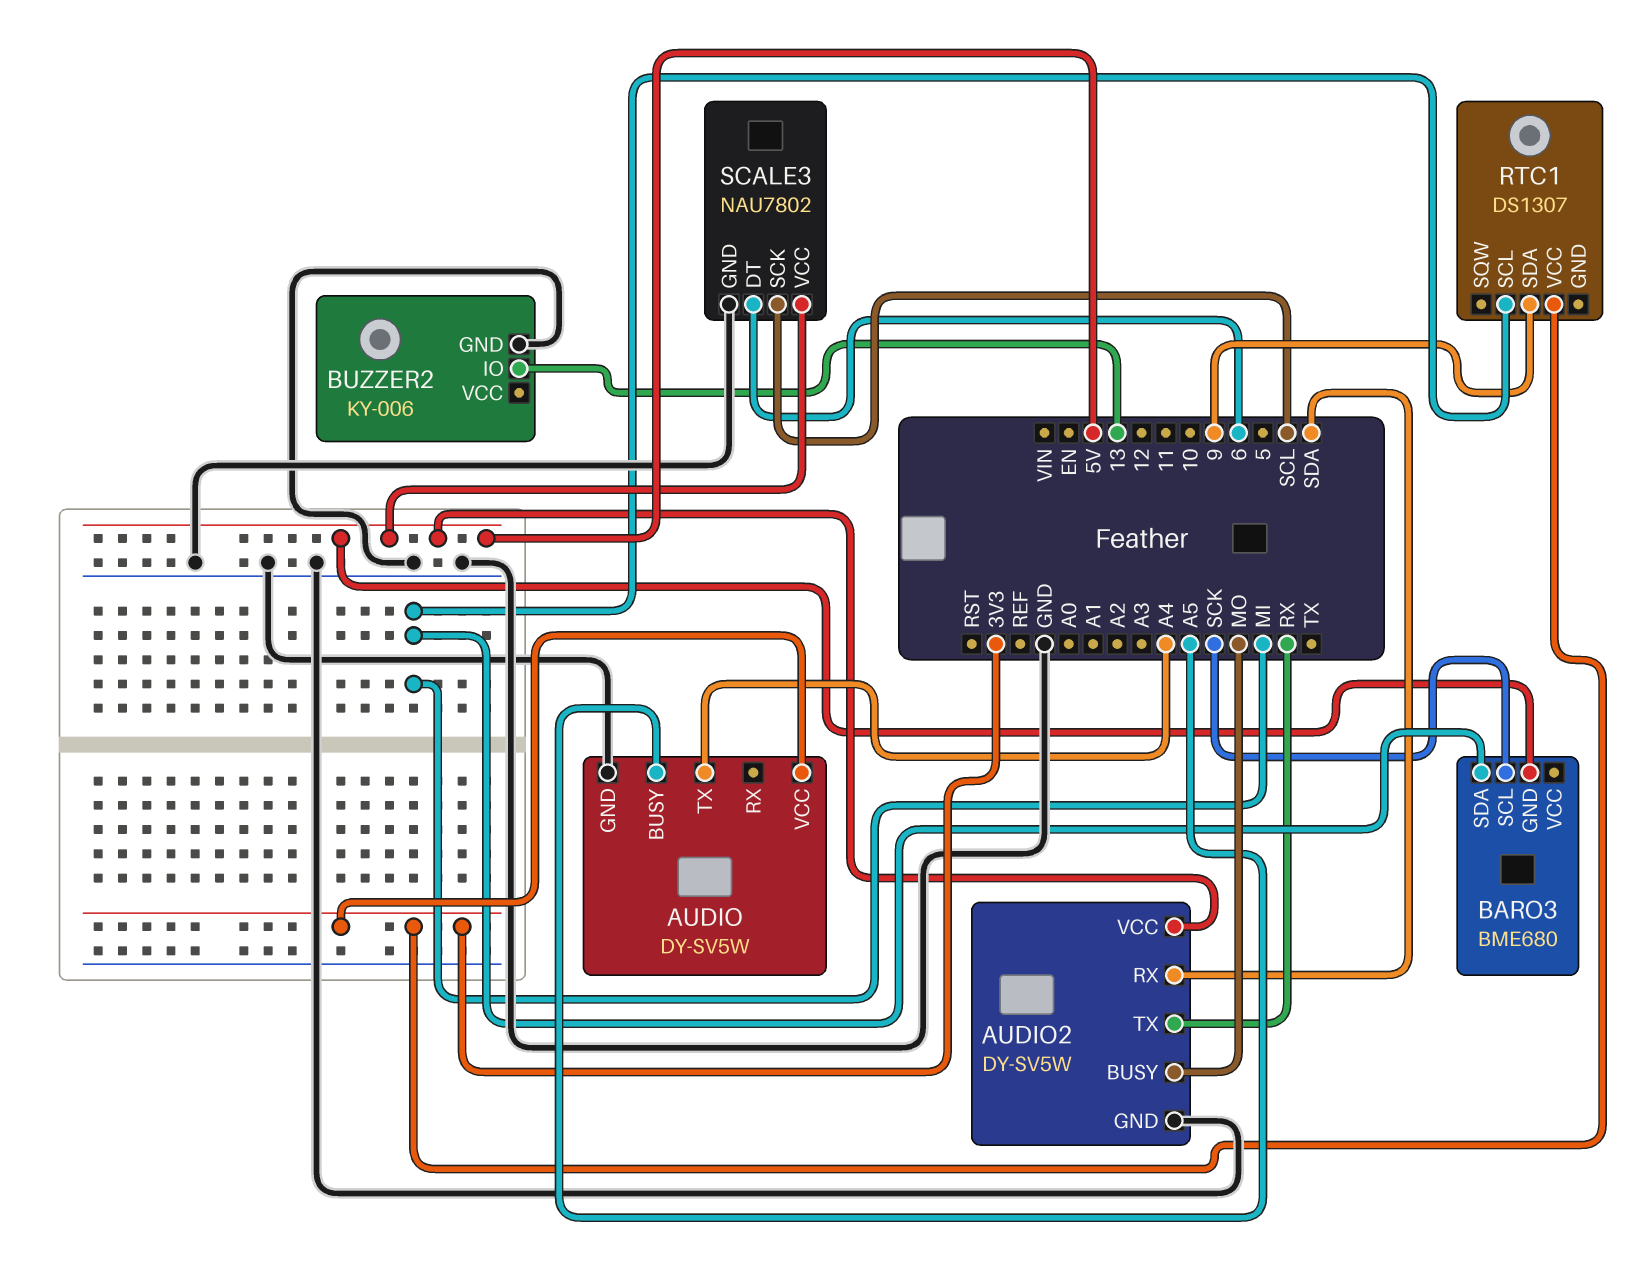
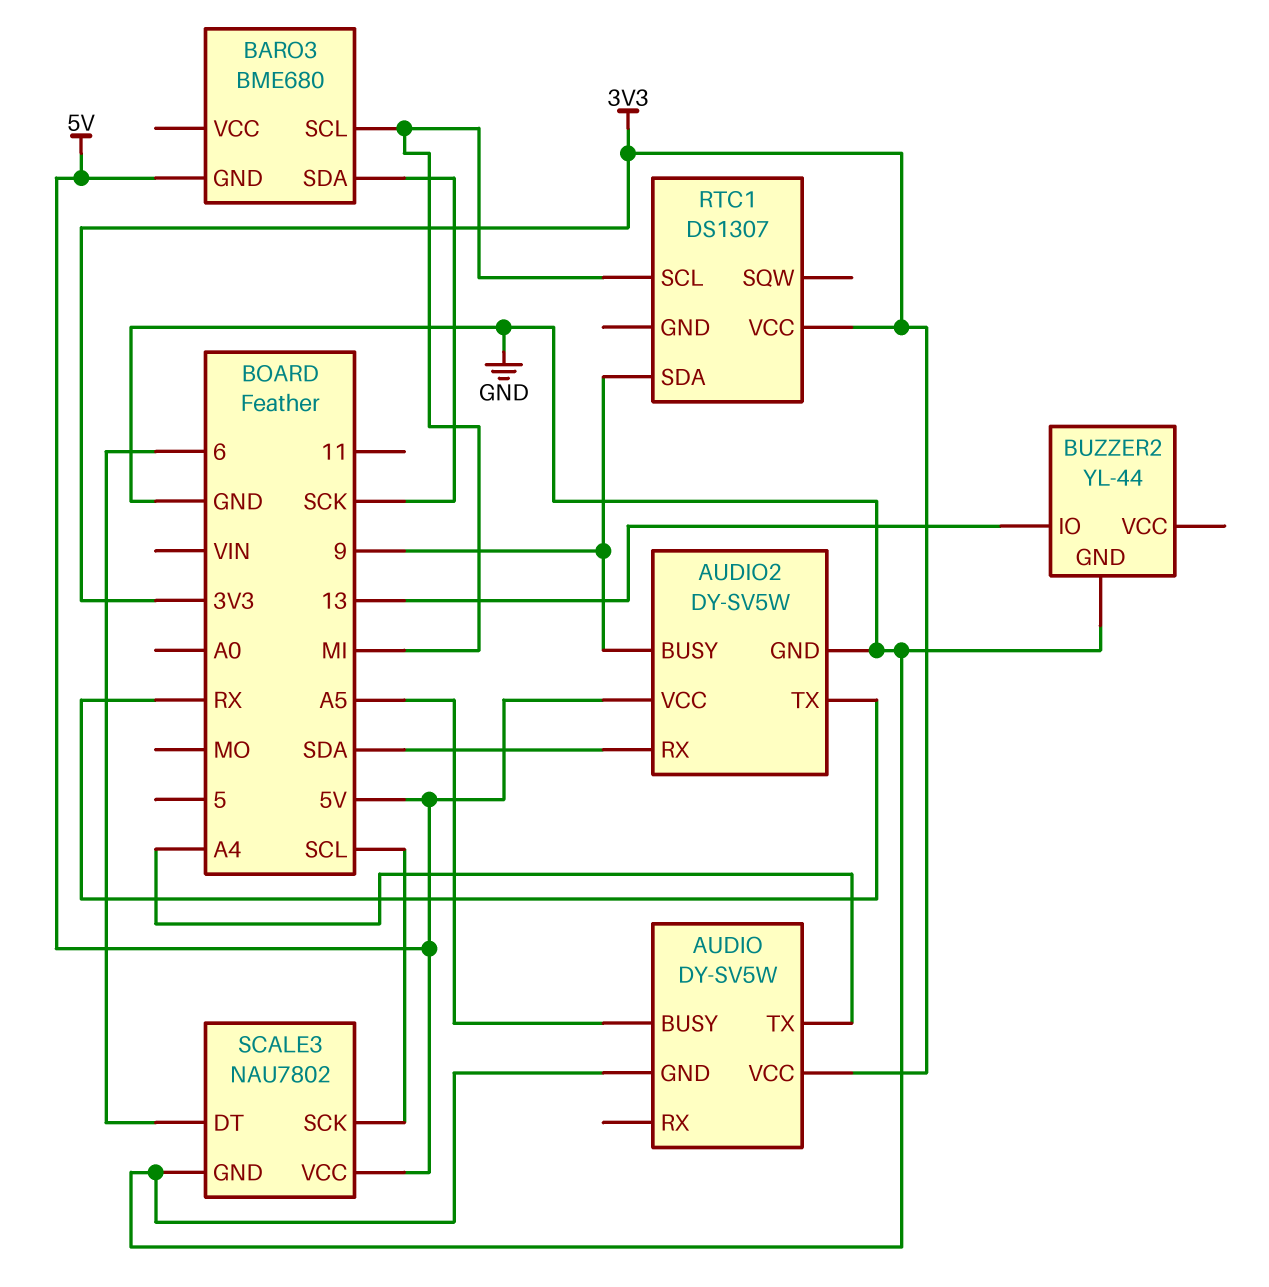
AUDIO2 pin BUSY: MO -> 9
BARO3 pin SCL: SCK -> MI
BARO3 pin SDA: MI -> SCK
BUZZER2: KY-006 -> YL-44

